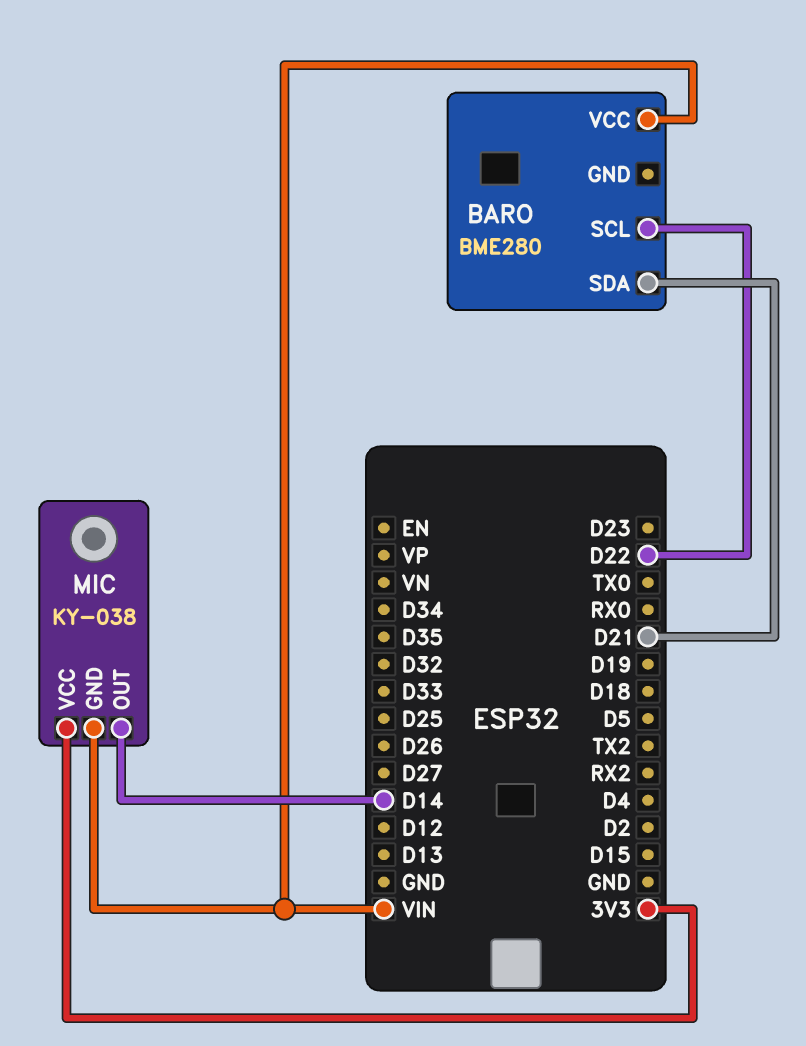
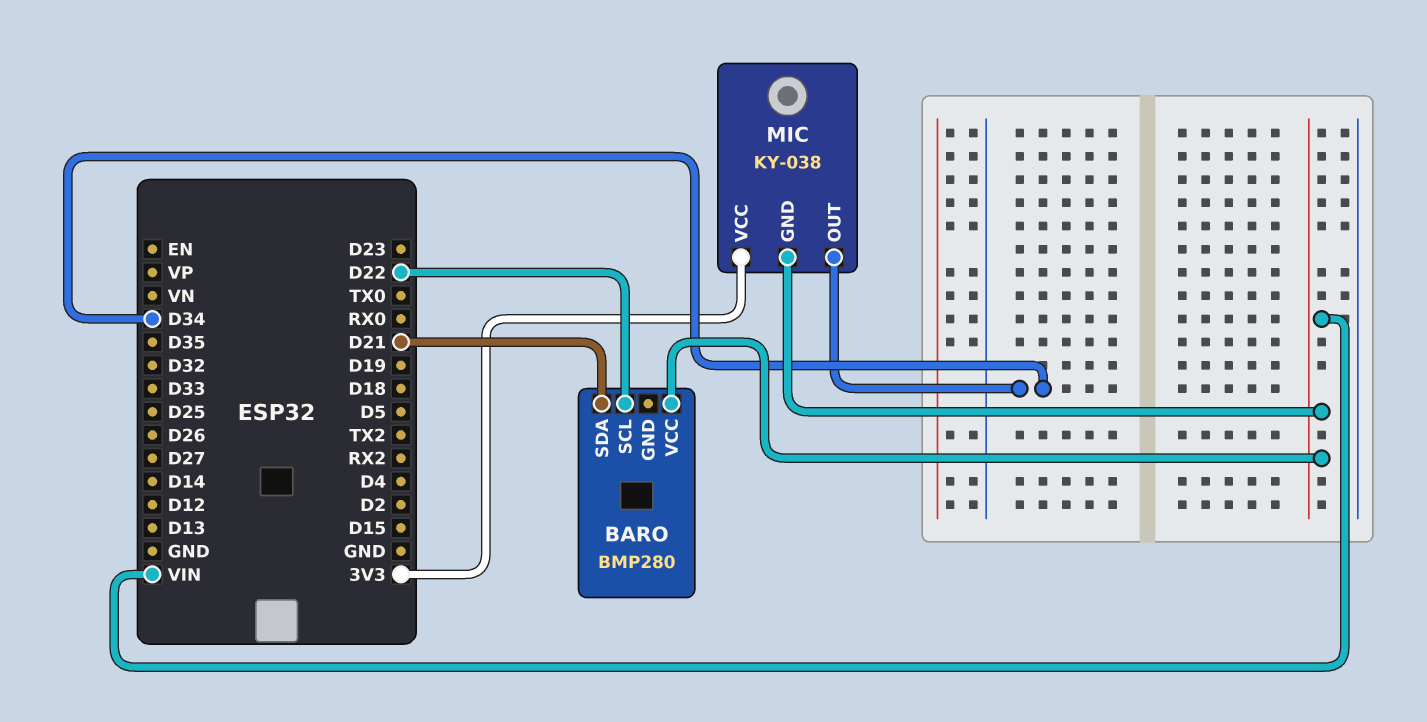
BARO: BME280 -> BMP280
MIC pin OUT: D14 -> D34

